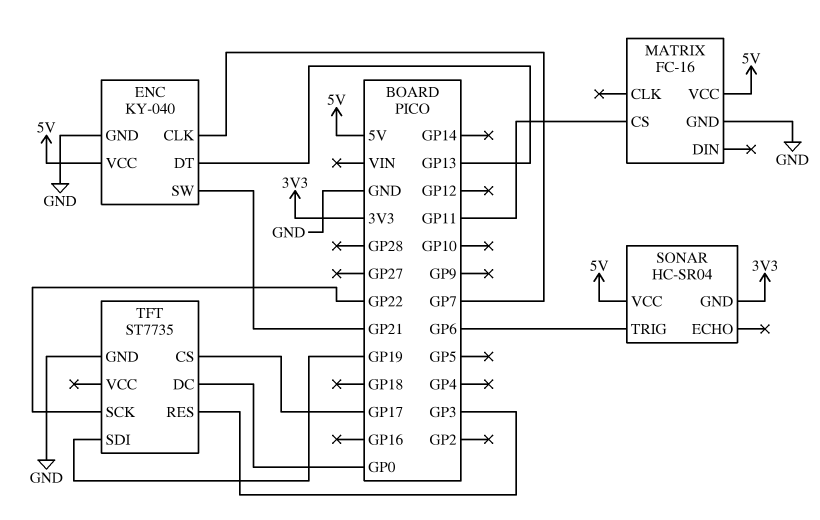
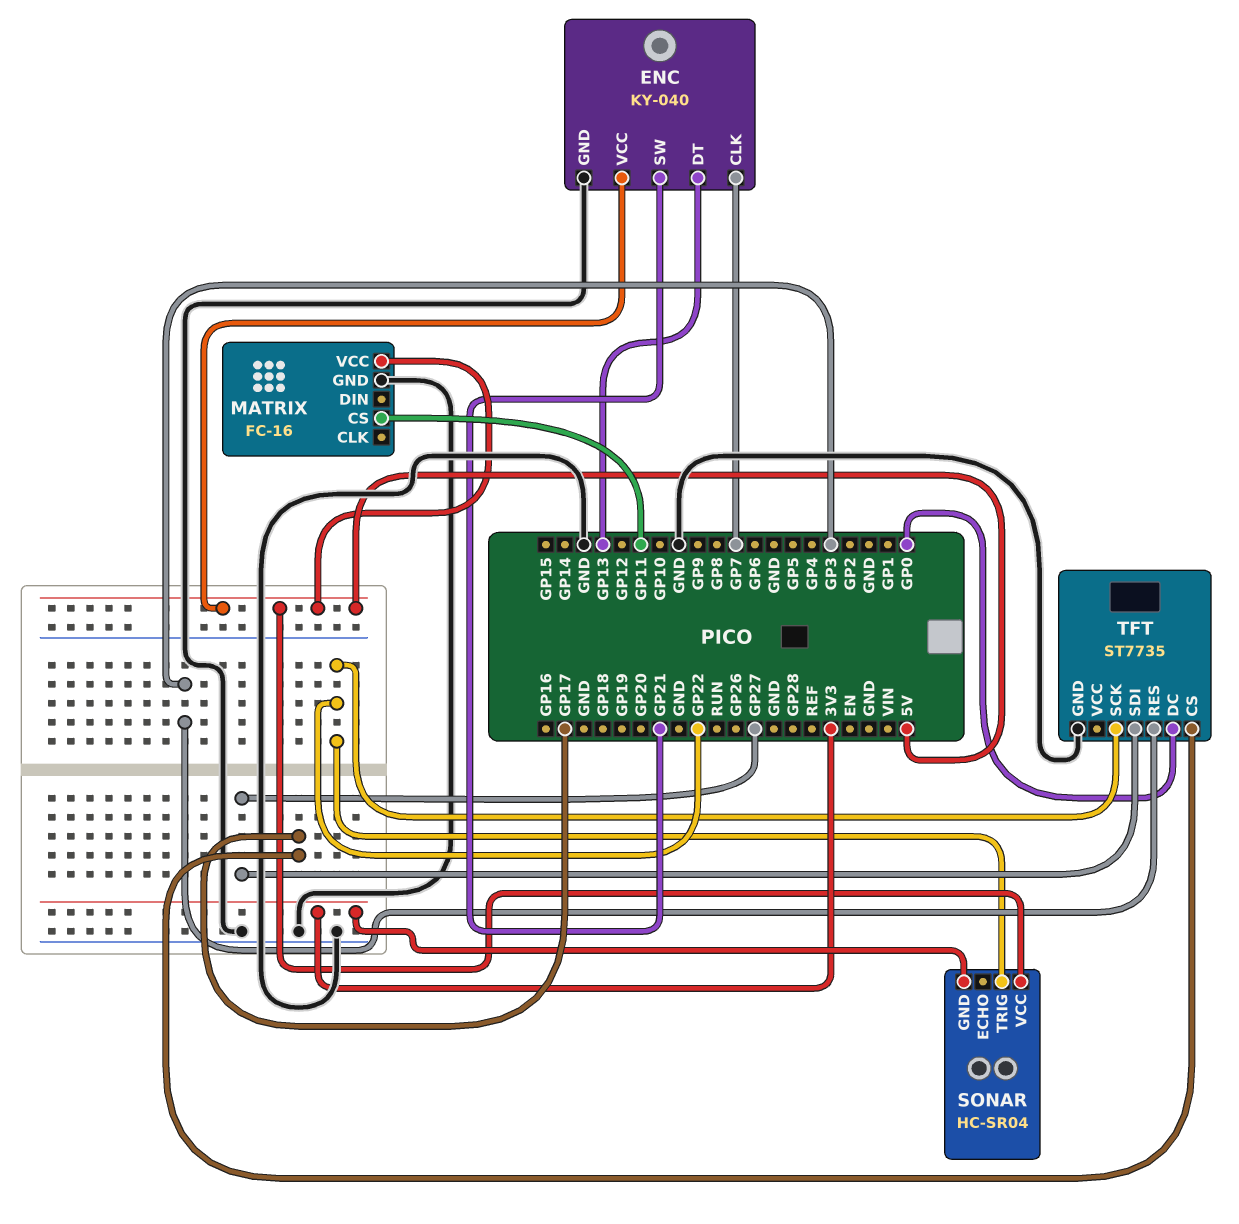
SONAR pin TRIG: GP6 -> GP22
TFT pin SDI: GP19 -> GP27

